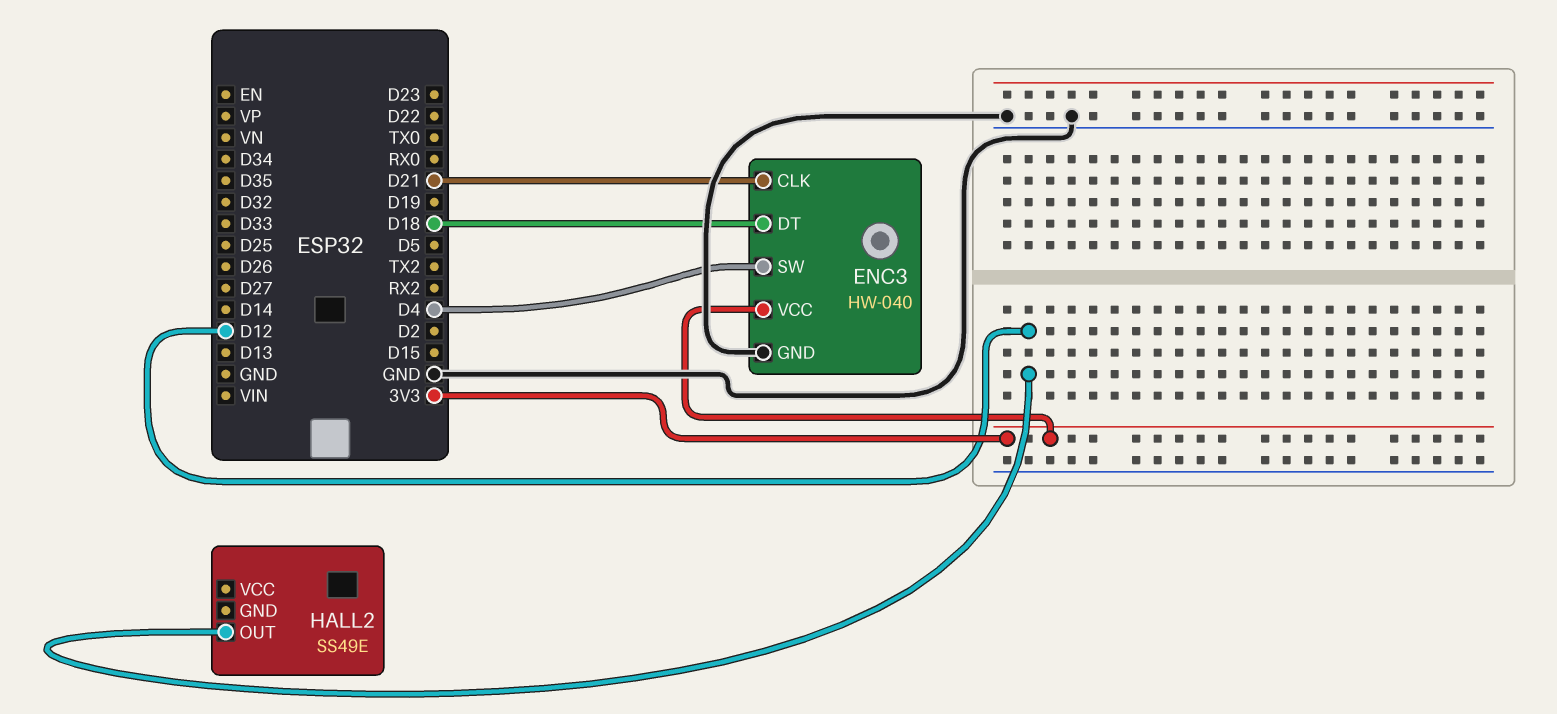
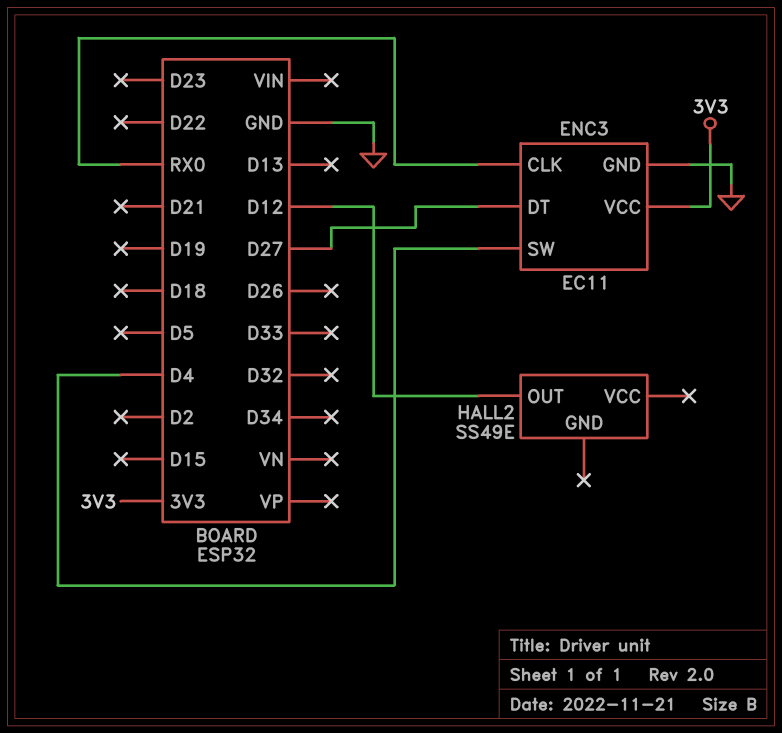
ENC3: HW-040 -> EC11
ENC3 pin CLK: D21 -> RX0
ENC3 pin DT: D18 -> D27

